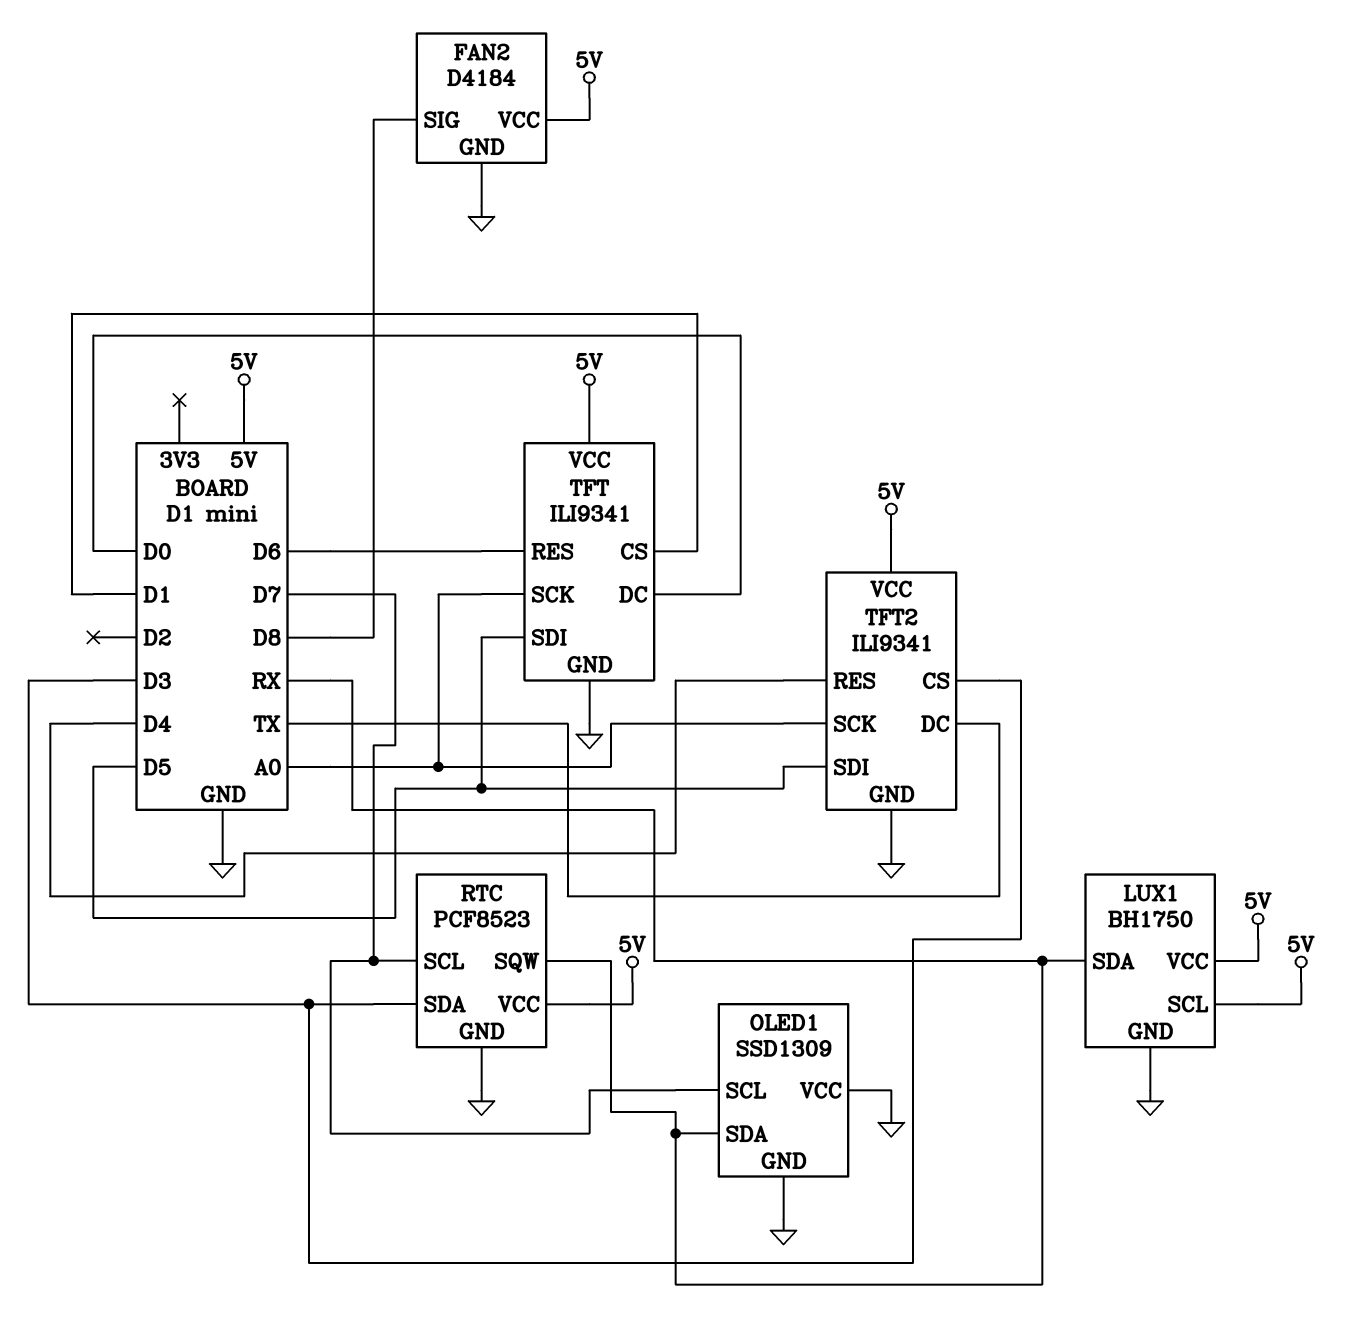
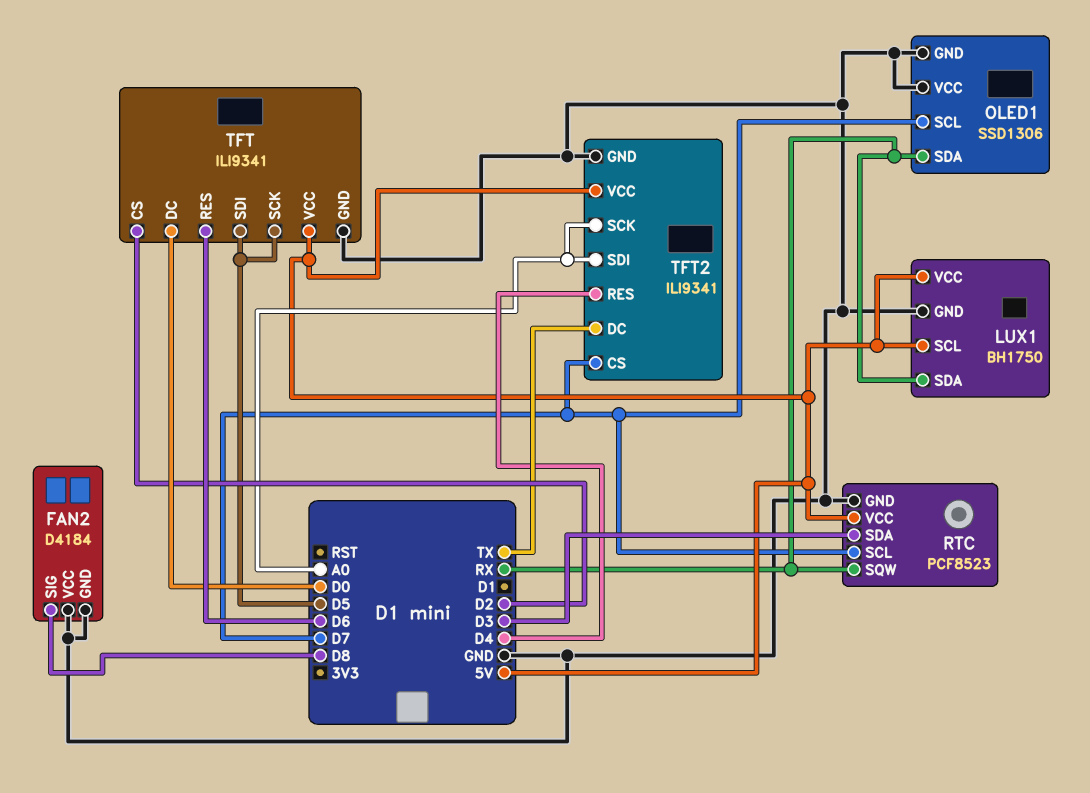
FAN2 pin VCC: 5V -> GND
OLED1: SSD1309 -> SSD1306
TFT pin CS: D1 -> D2
TFT pin SCK: A0 -> D5
TFT2 pin CS: D3 -> D7
TFT2 pin SDI: D5 -> A0

